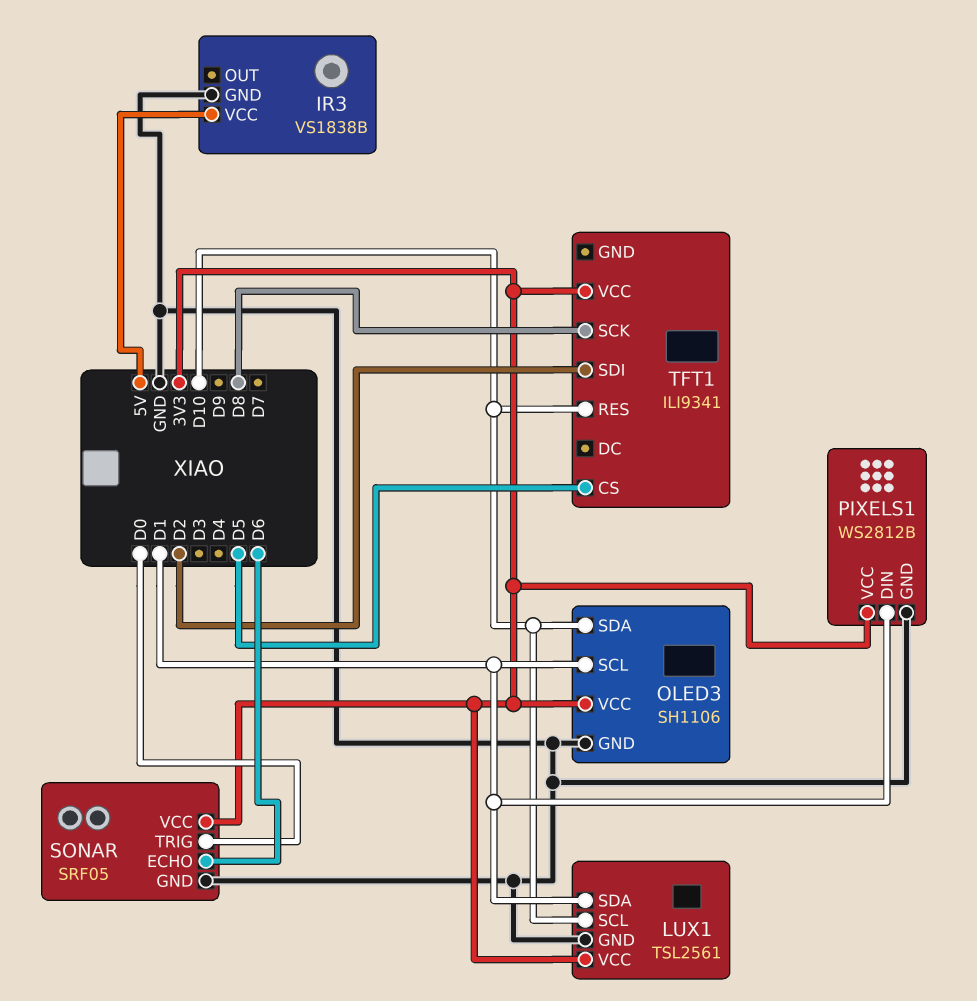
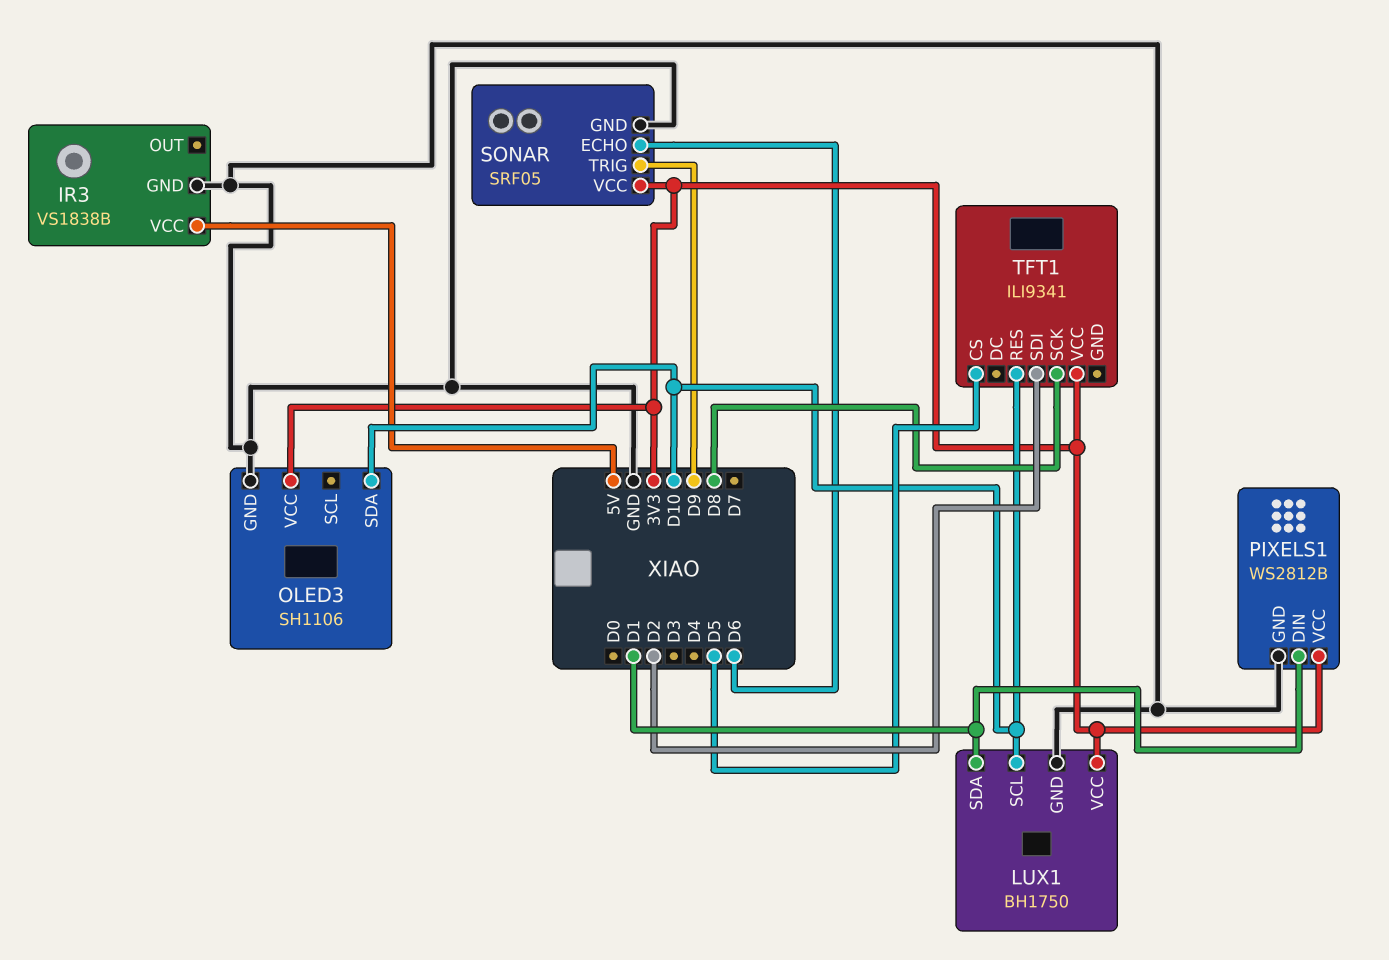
LUX1: TSL2561 -> BH1750
OLED3 pin SCL: D1 -> none
SONAR pin TRIG: D0 -> D9

